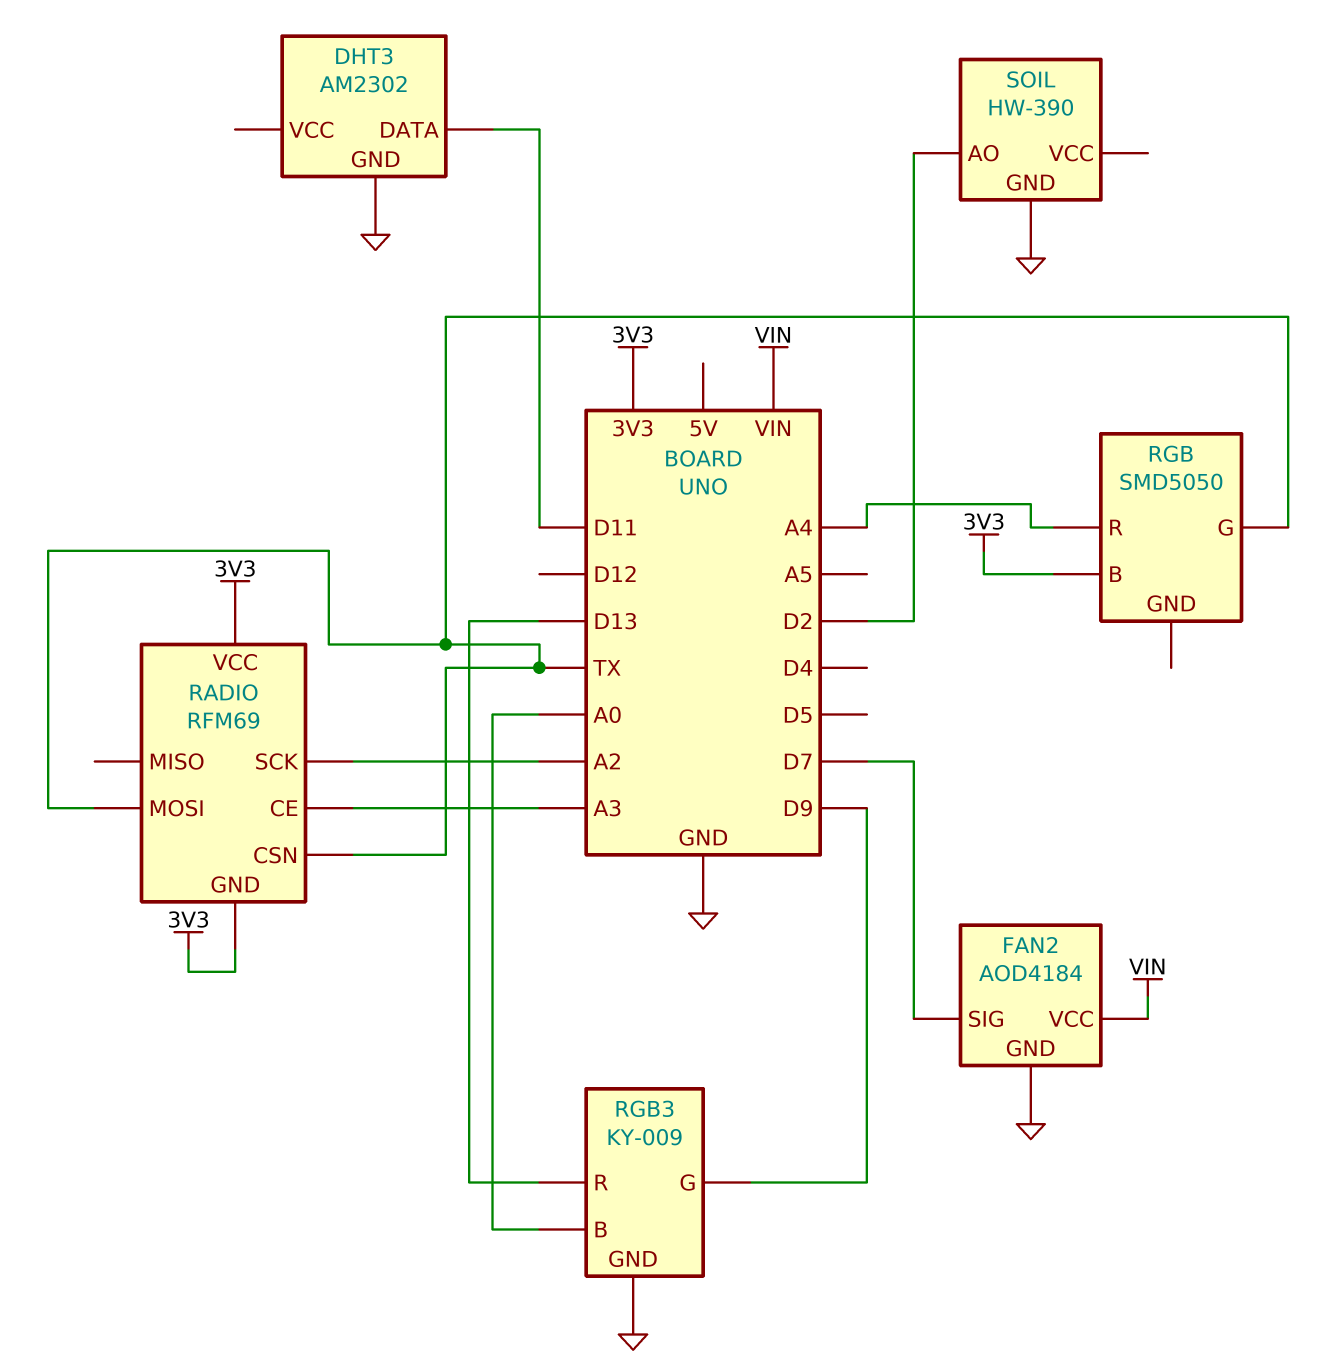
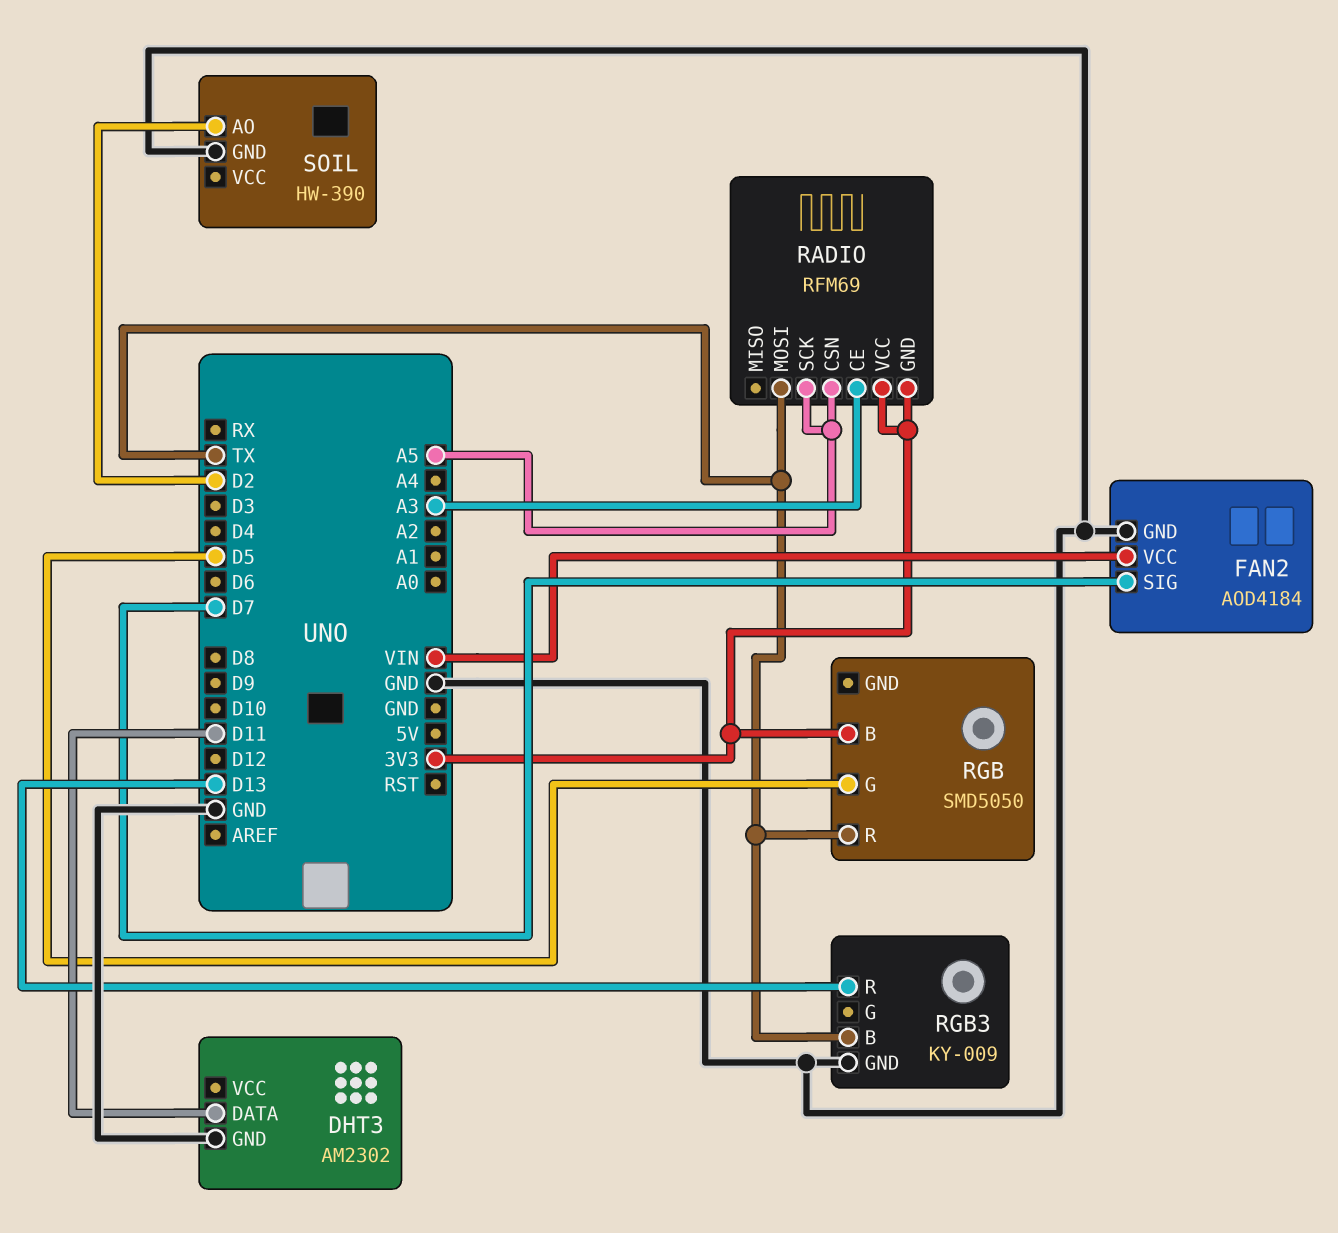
RADIO pin CSN: TX -> A5
RADIO pin SCK: A2 -> A5
RGB pin G: TX -> D5
RGB pin R: A4 -> TX
RGB3 pin B: A0 -> TX
RGB3 pin G: D9 -> none

